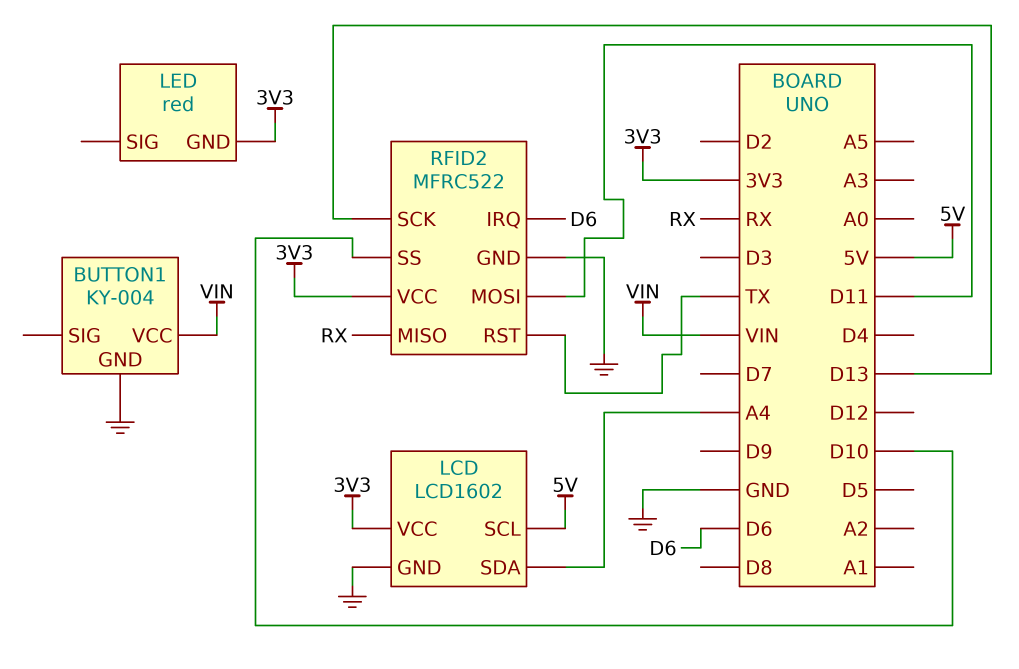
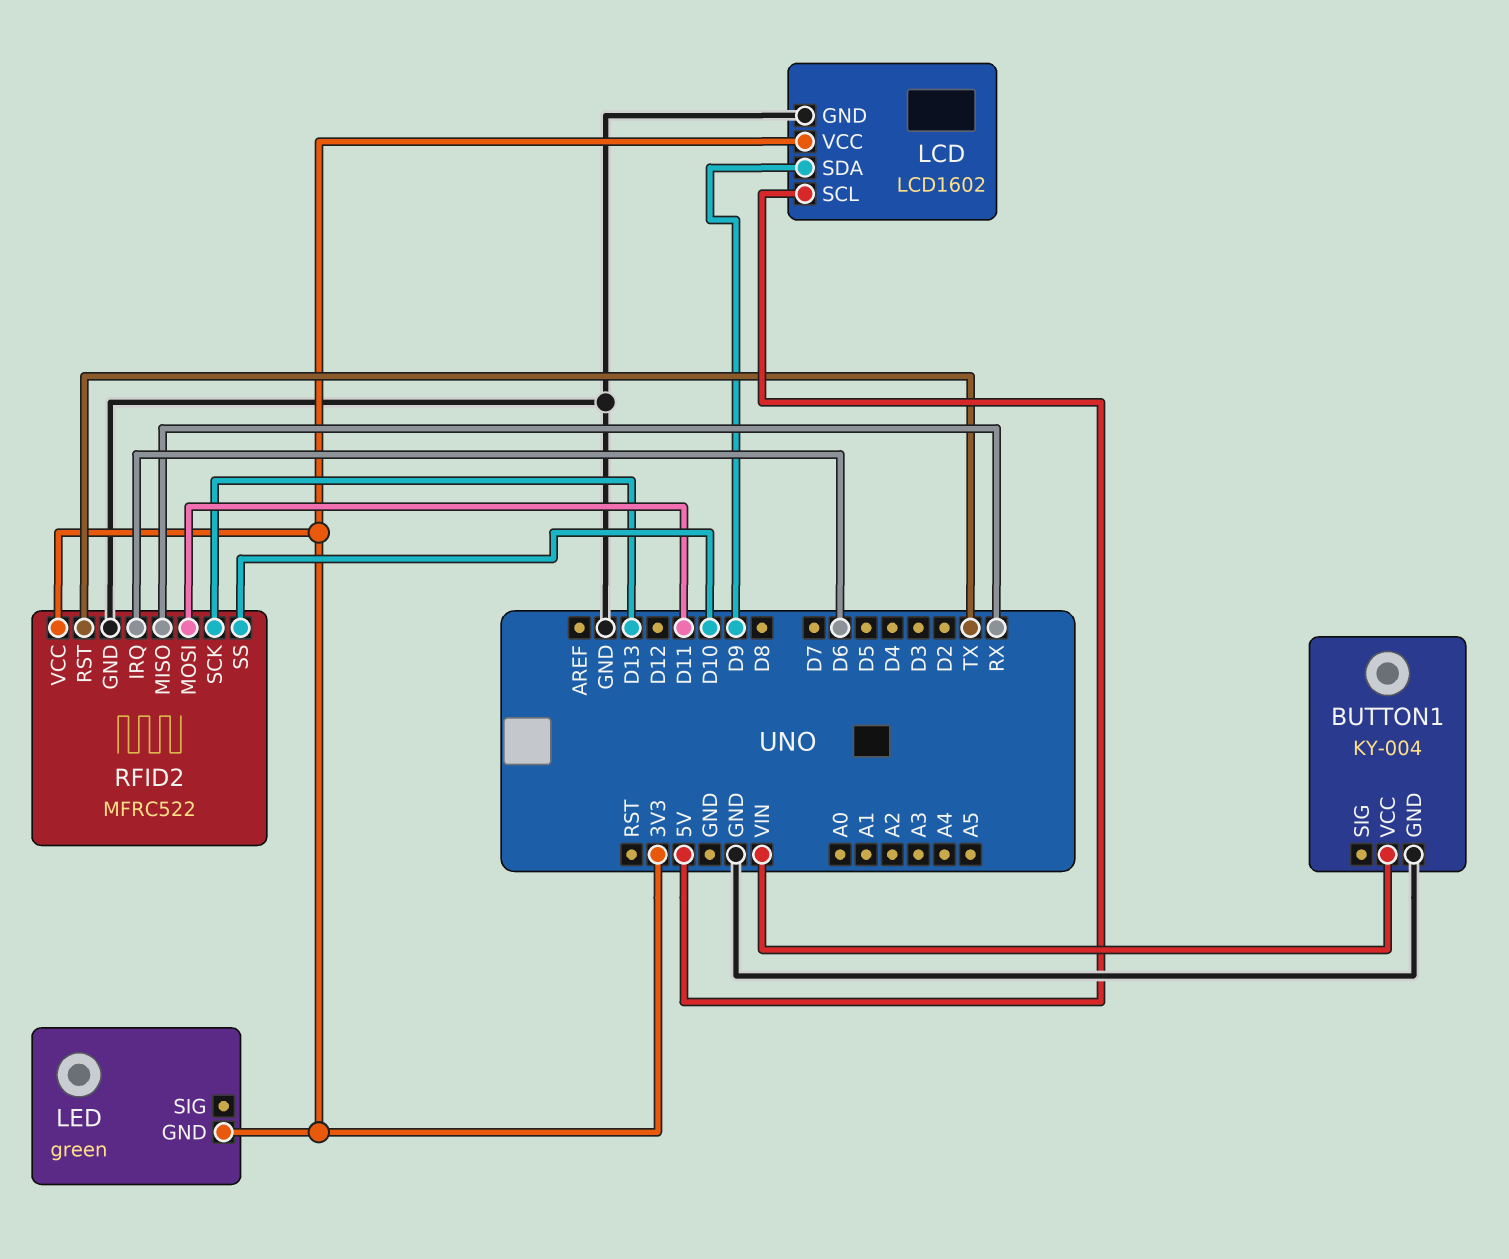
LCD pin SDA: A4 -> D9
LED: red -> green

